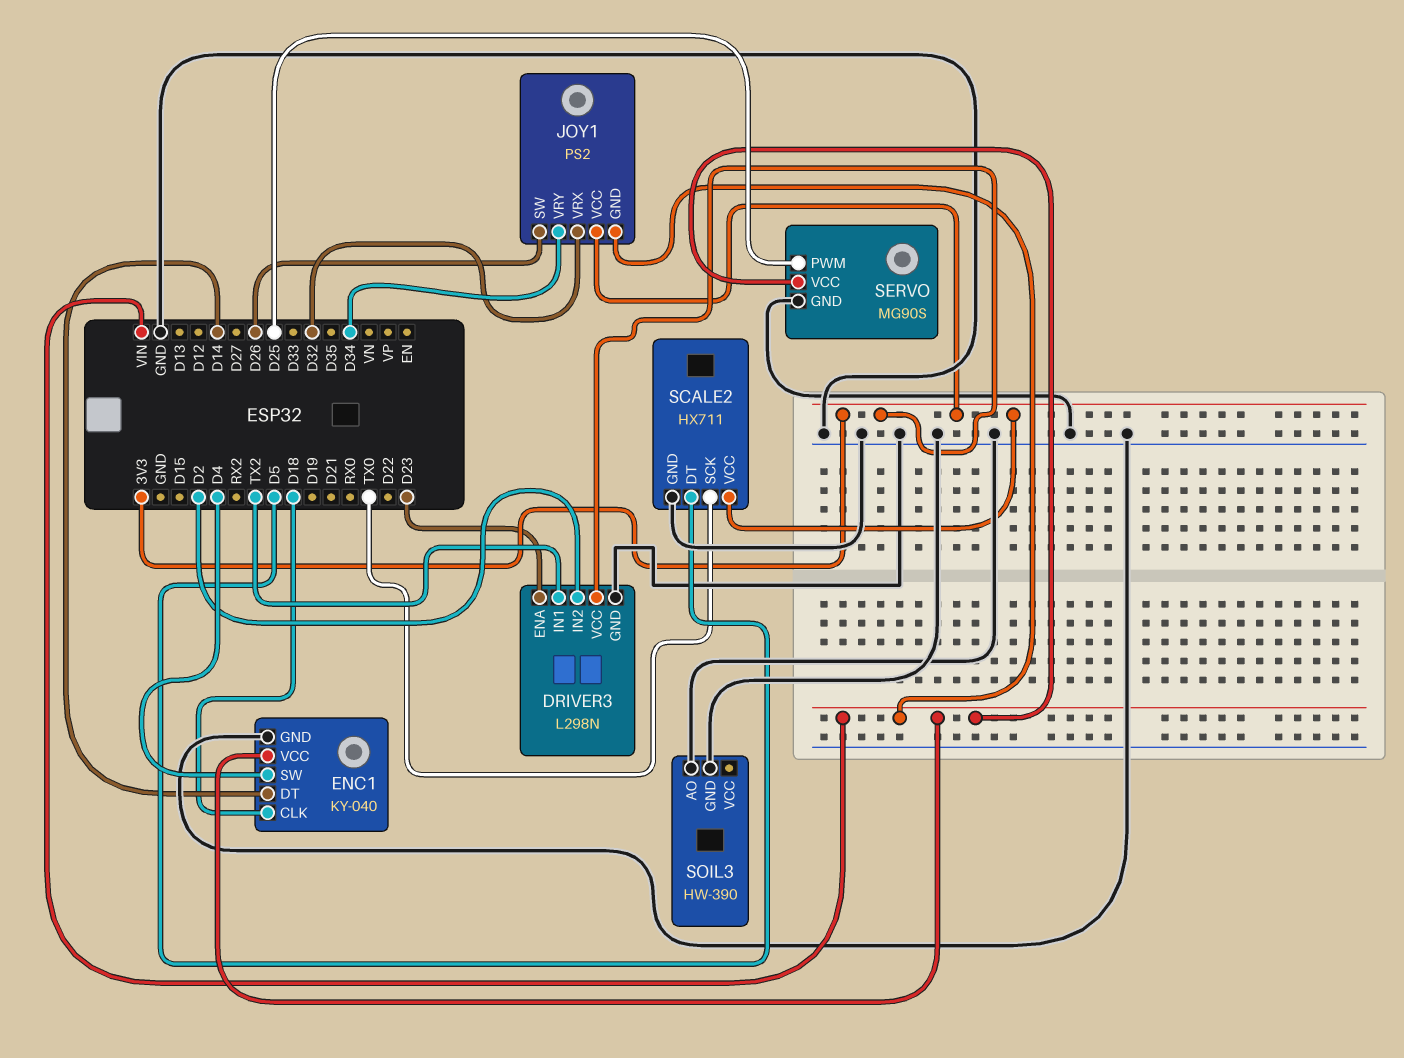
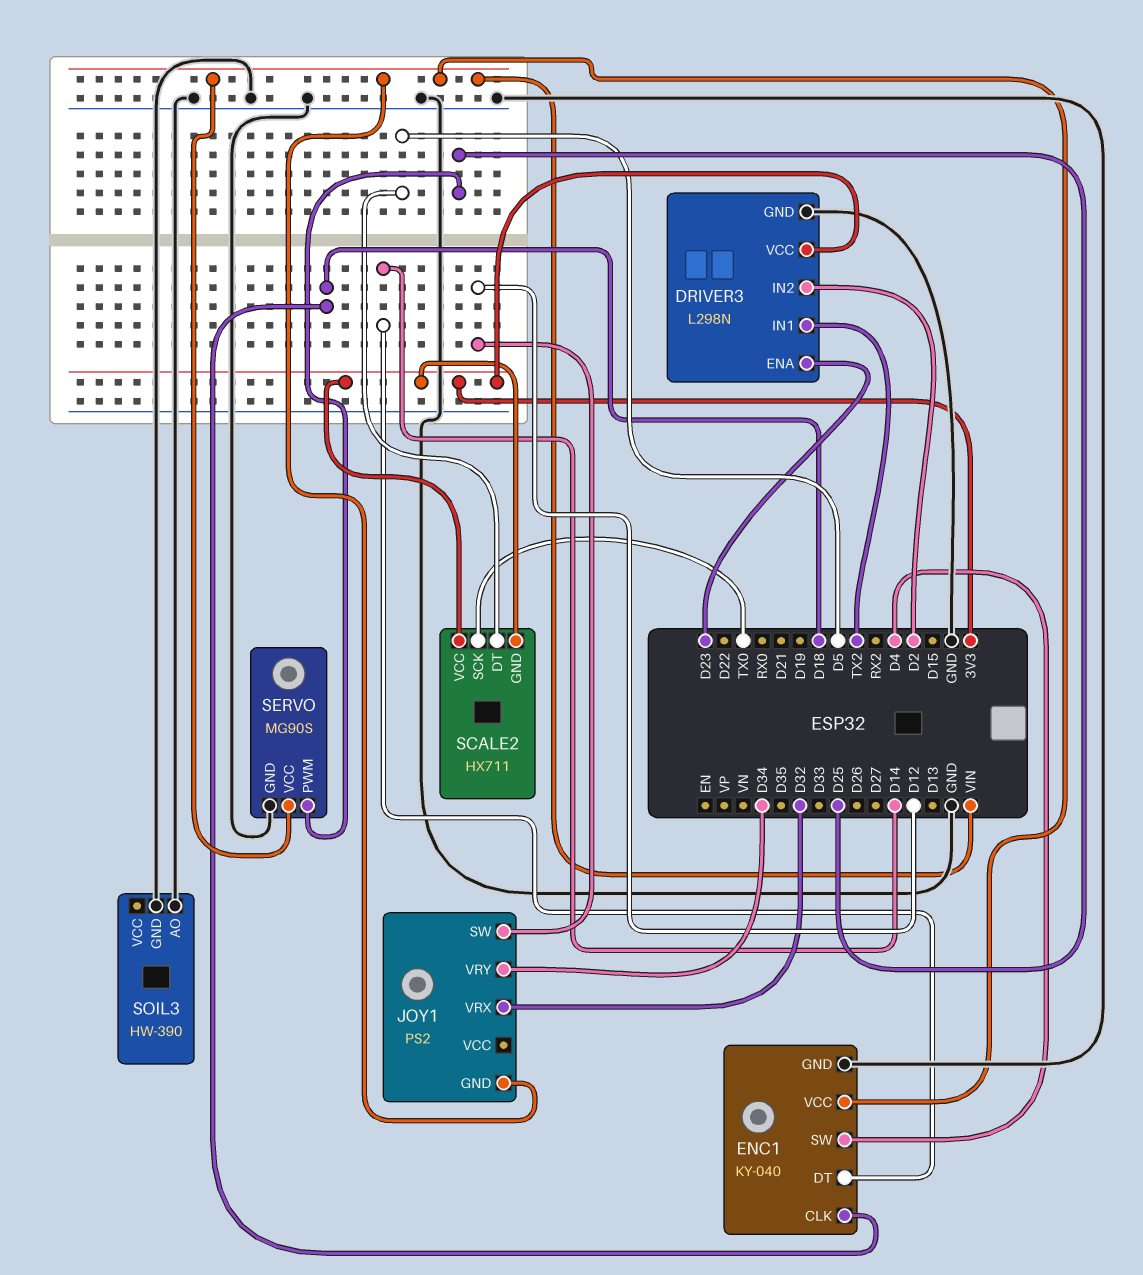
JOY1 pin SW: D26 -> D12
JOY1 pin VCC: 3V3 -> none
SCALE2 pin GND: GND -> 3V3

